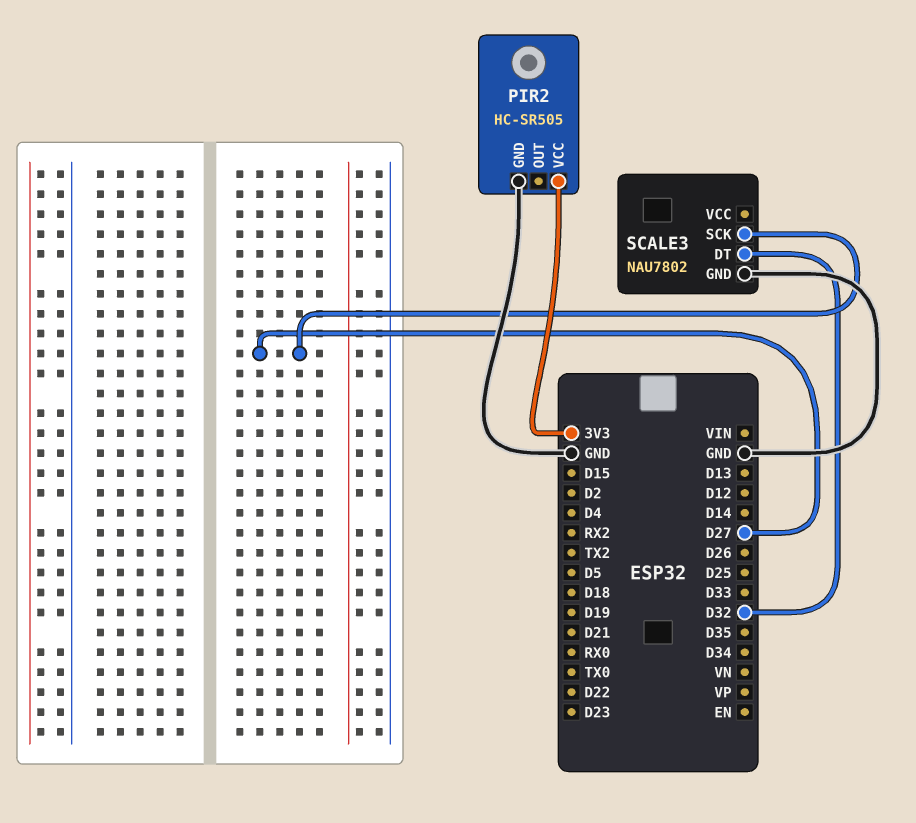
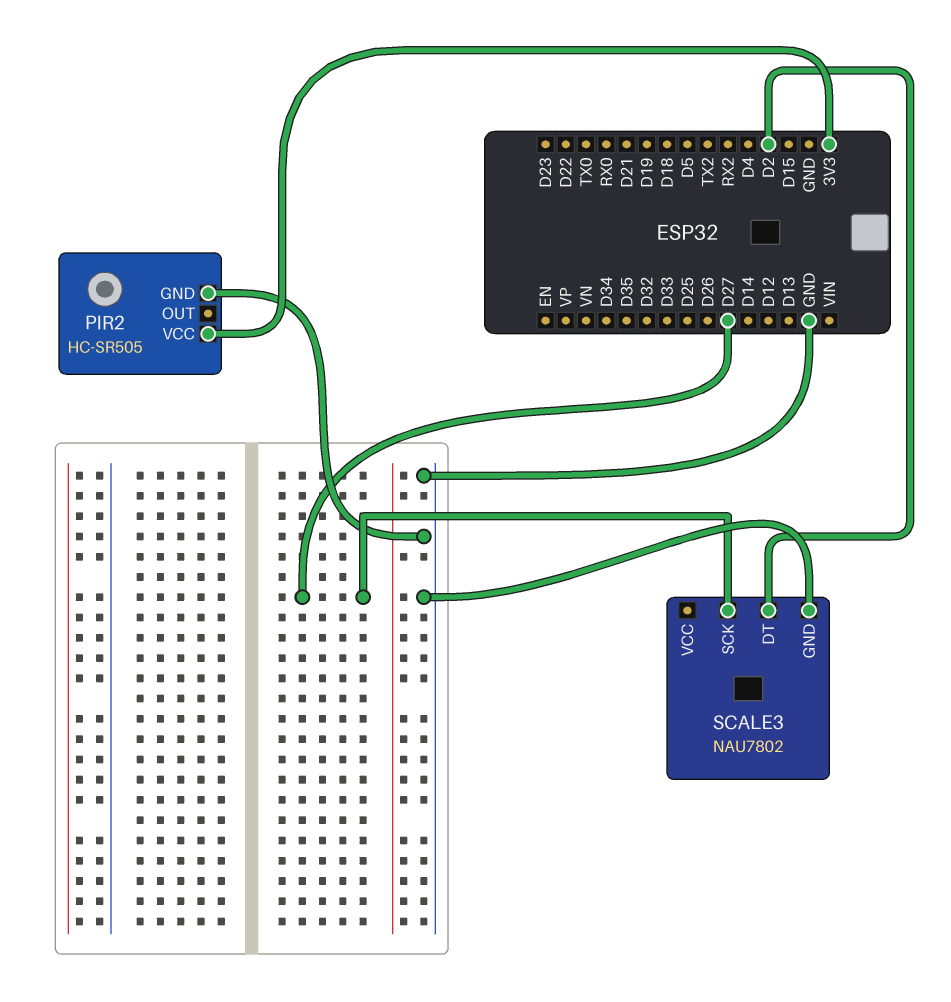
SCALE3 pin DT: D32 -> D2

